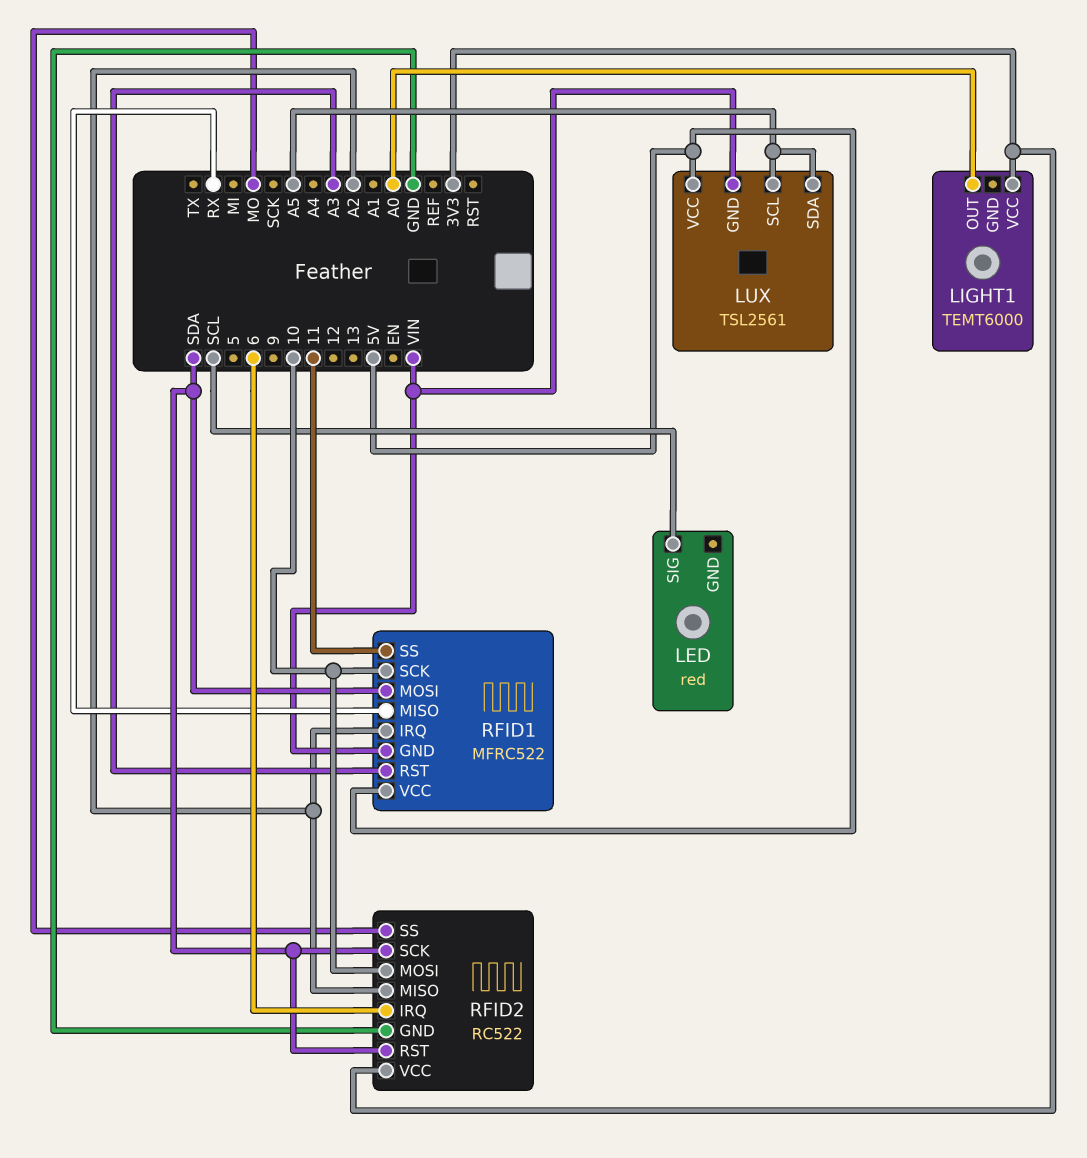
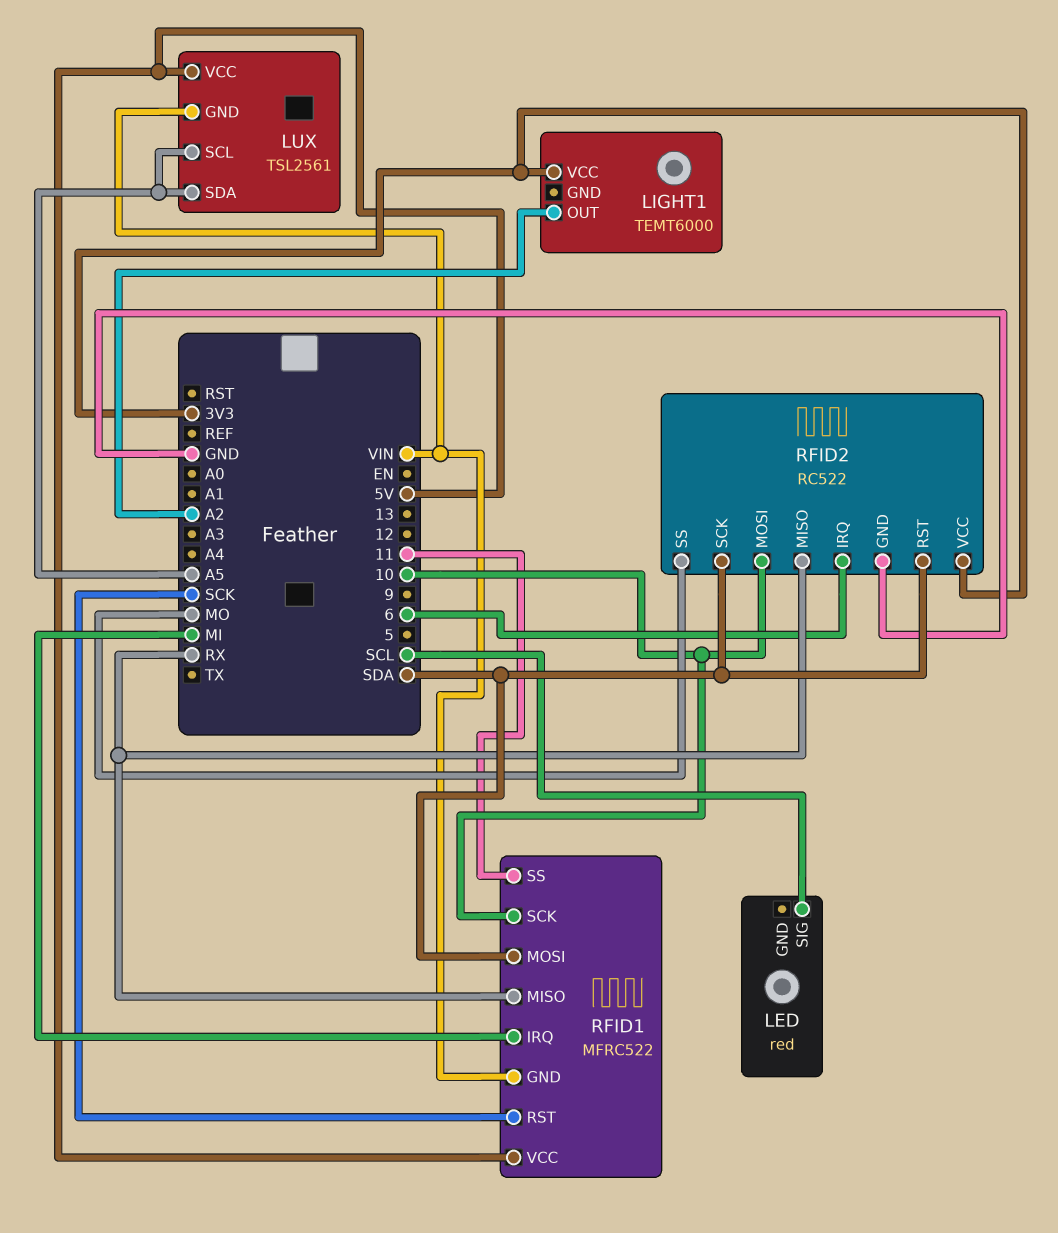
LIGHT1 pin OUT: A0 -> A2
RFID1 pin IRQ: A2 -> MI
RFID1 pin RST: A3 -> SCK
RFID2 pin MISO: A2 -> RX

